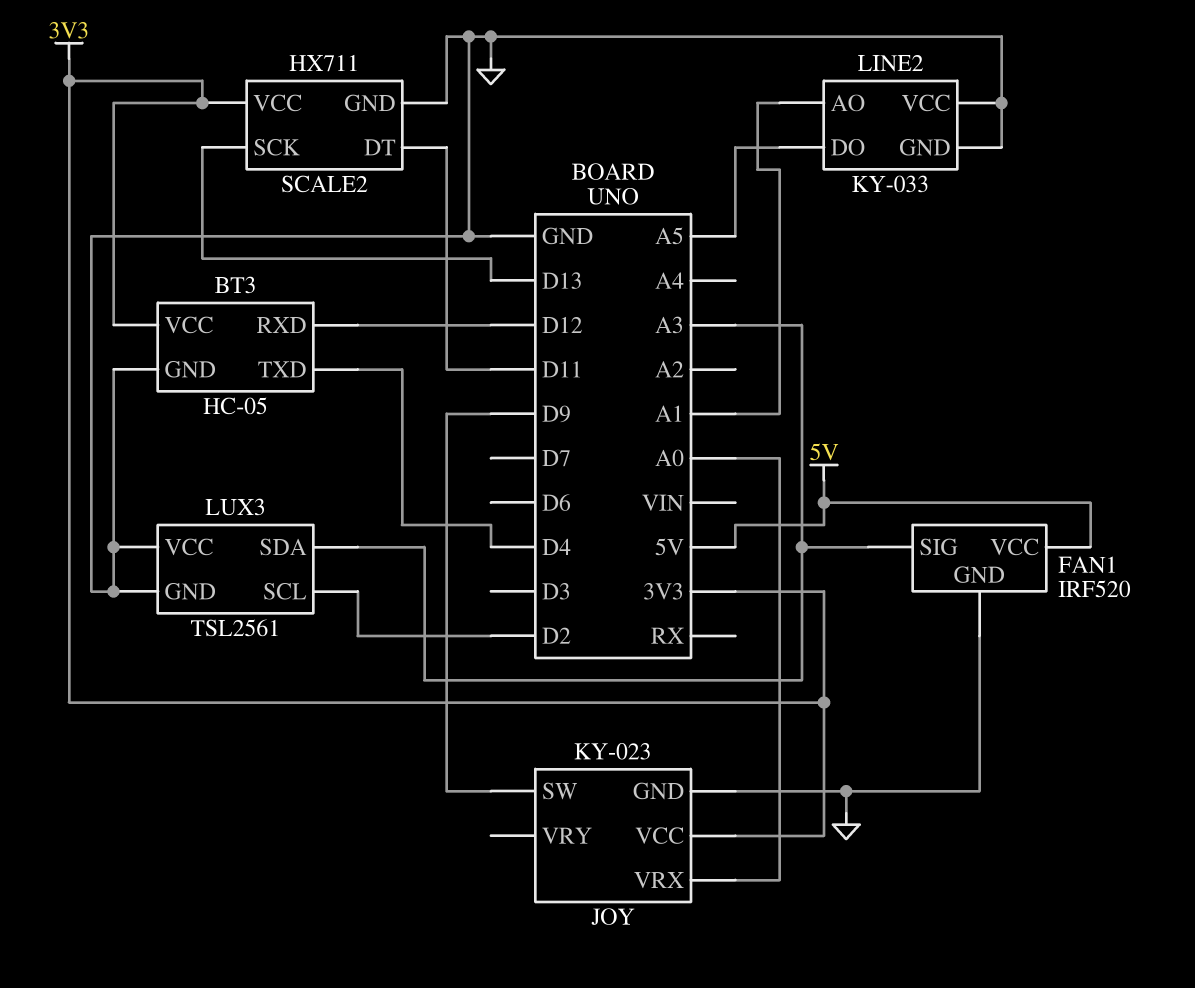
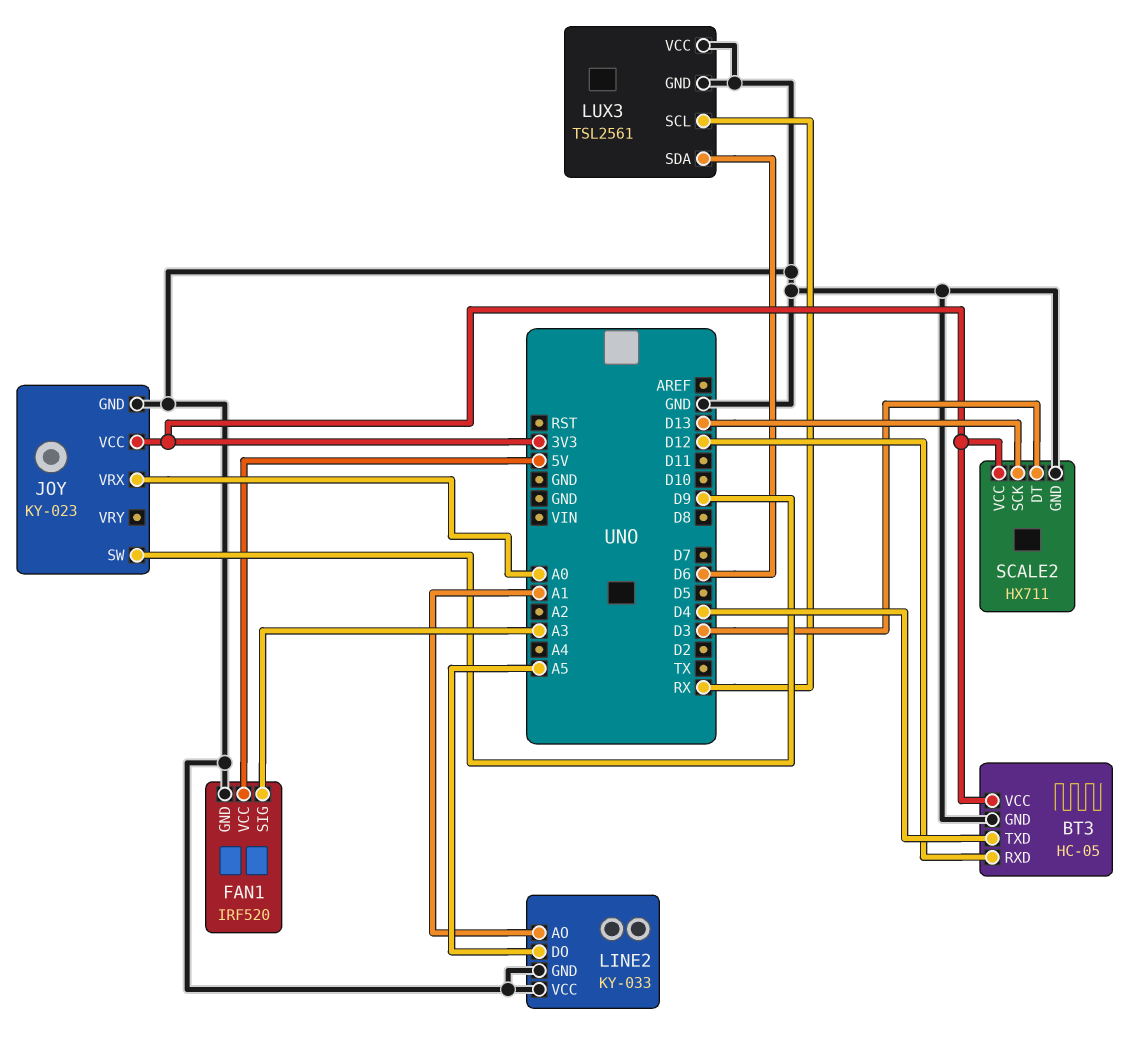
LUX3 pin SCL: D2 -> RX
LUX3 pin SDA: A3 -> D6
SCALE2 pin DT: D11 -> D3

